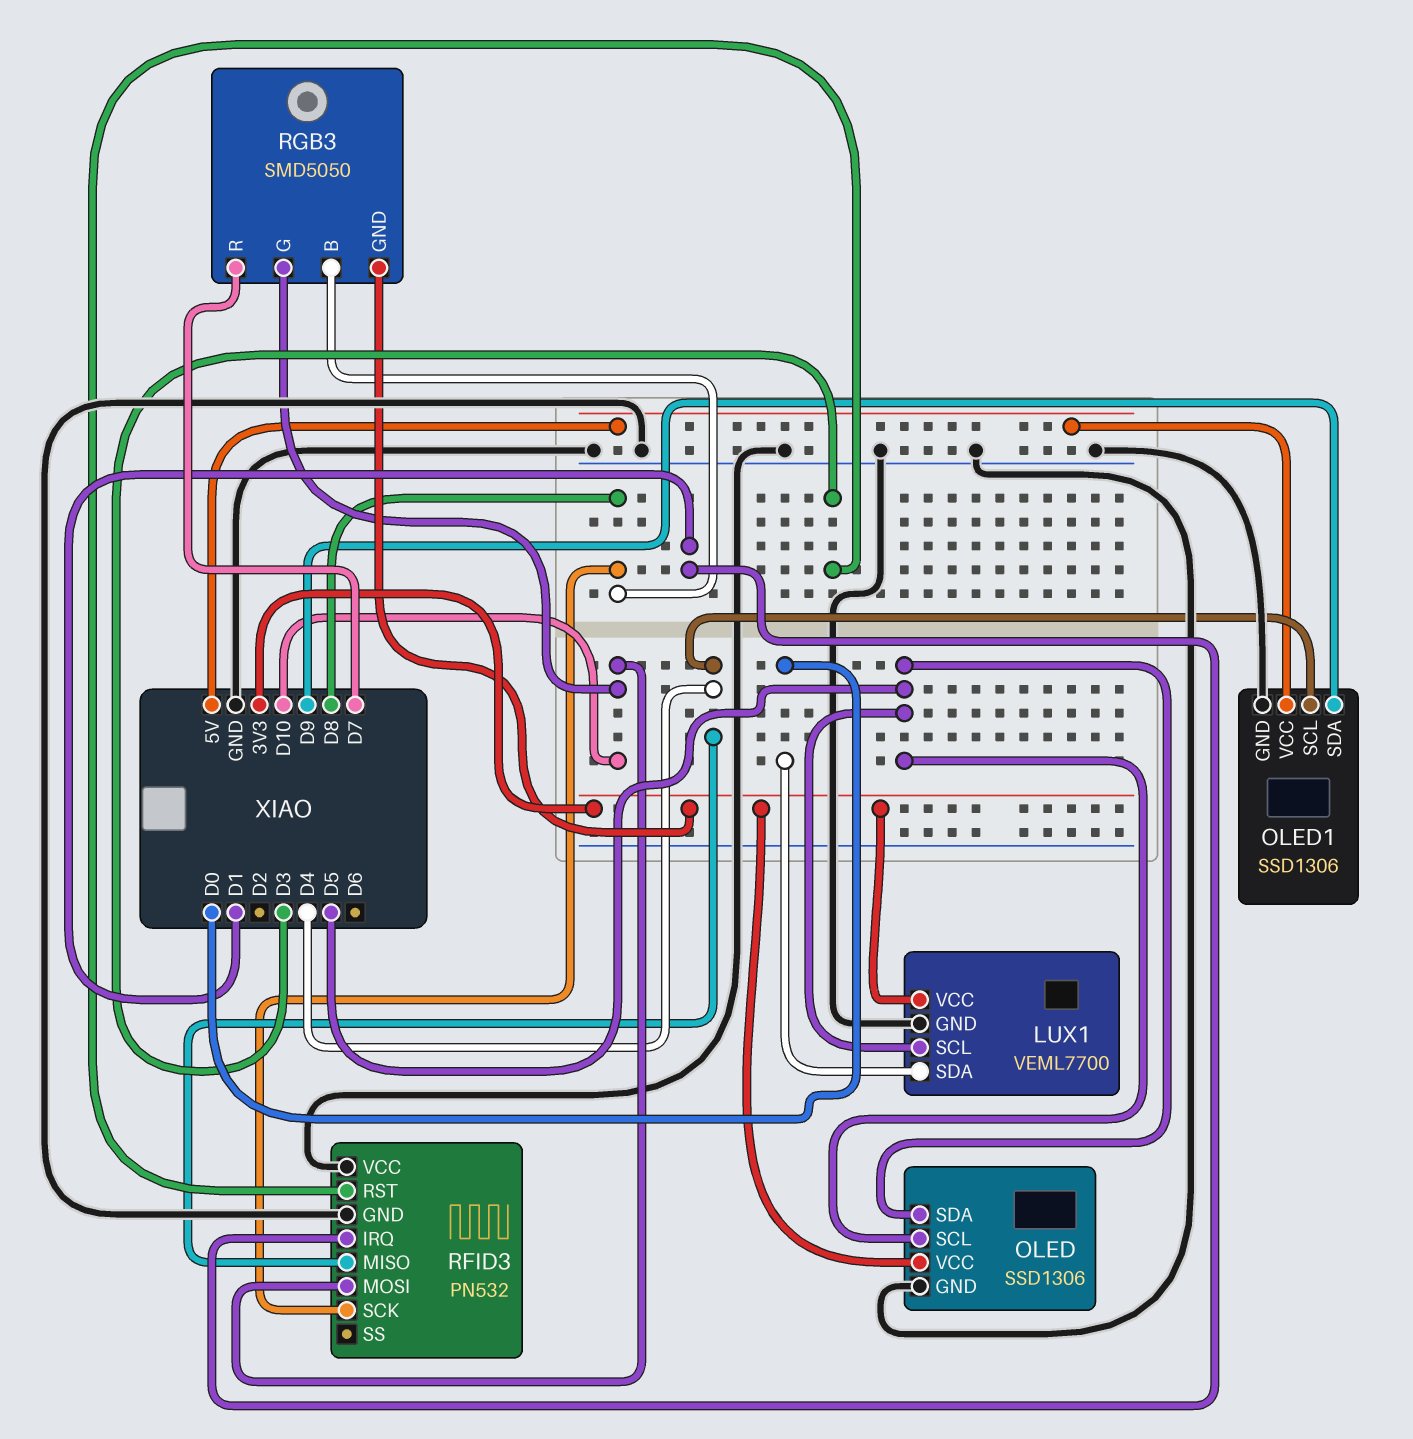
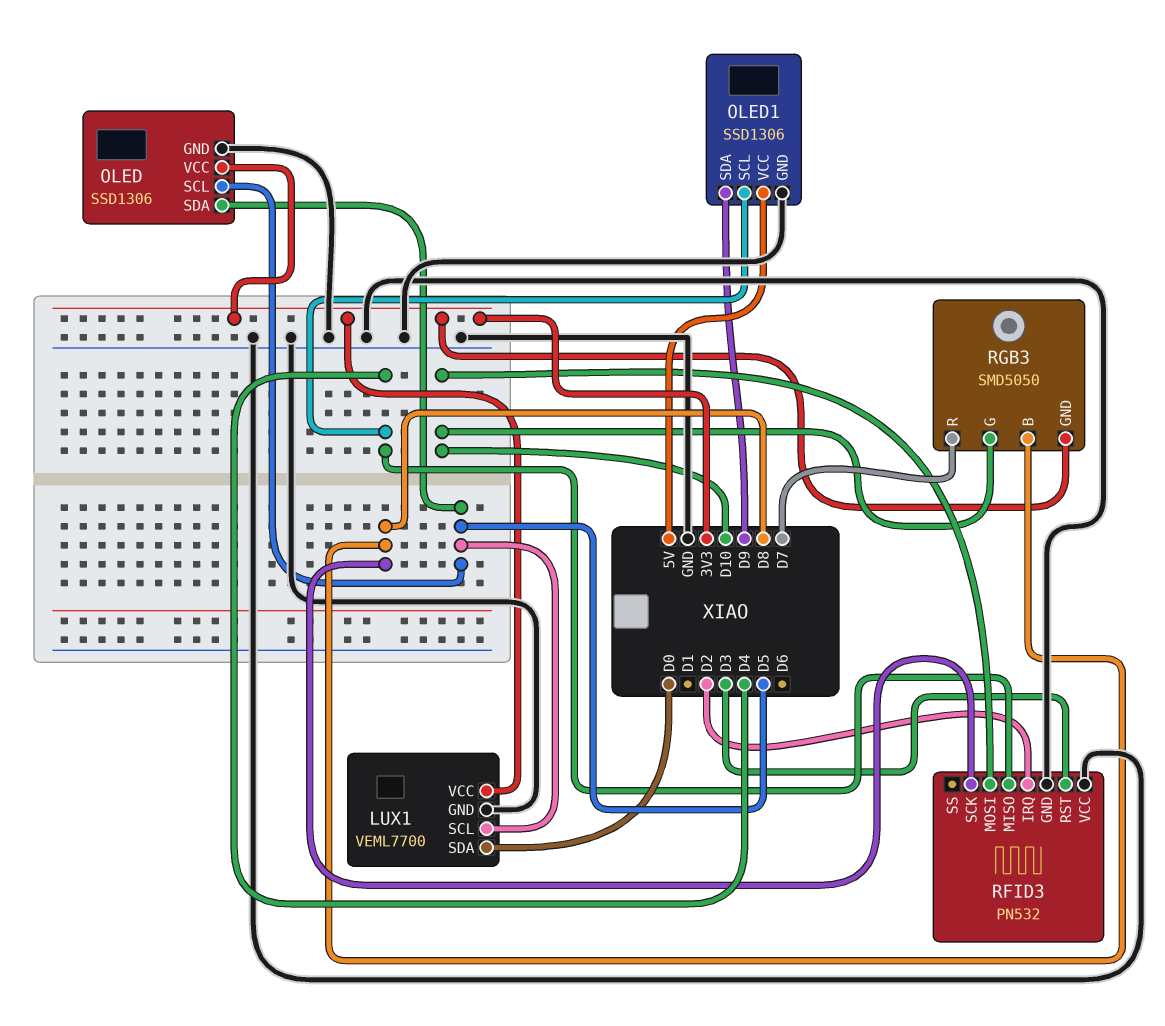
RFID3 pin IRQ: D1 -> D2

